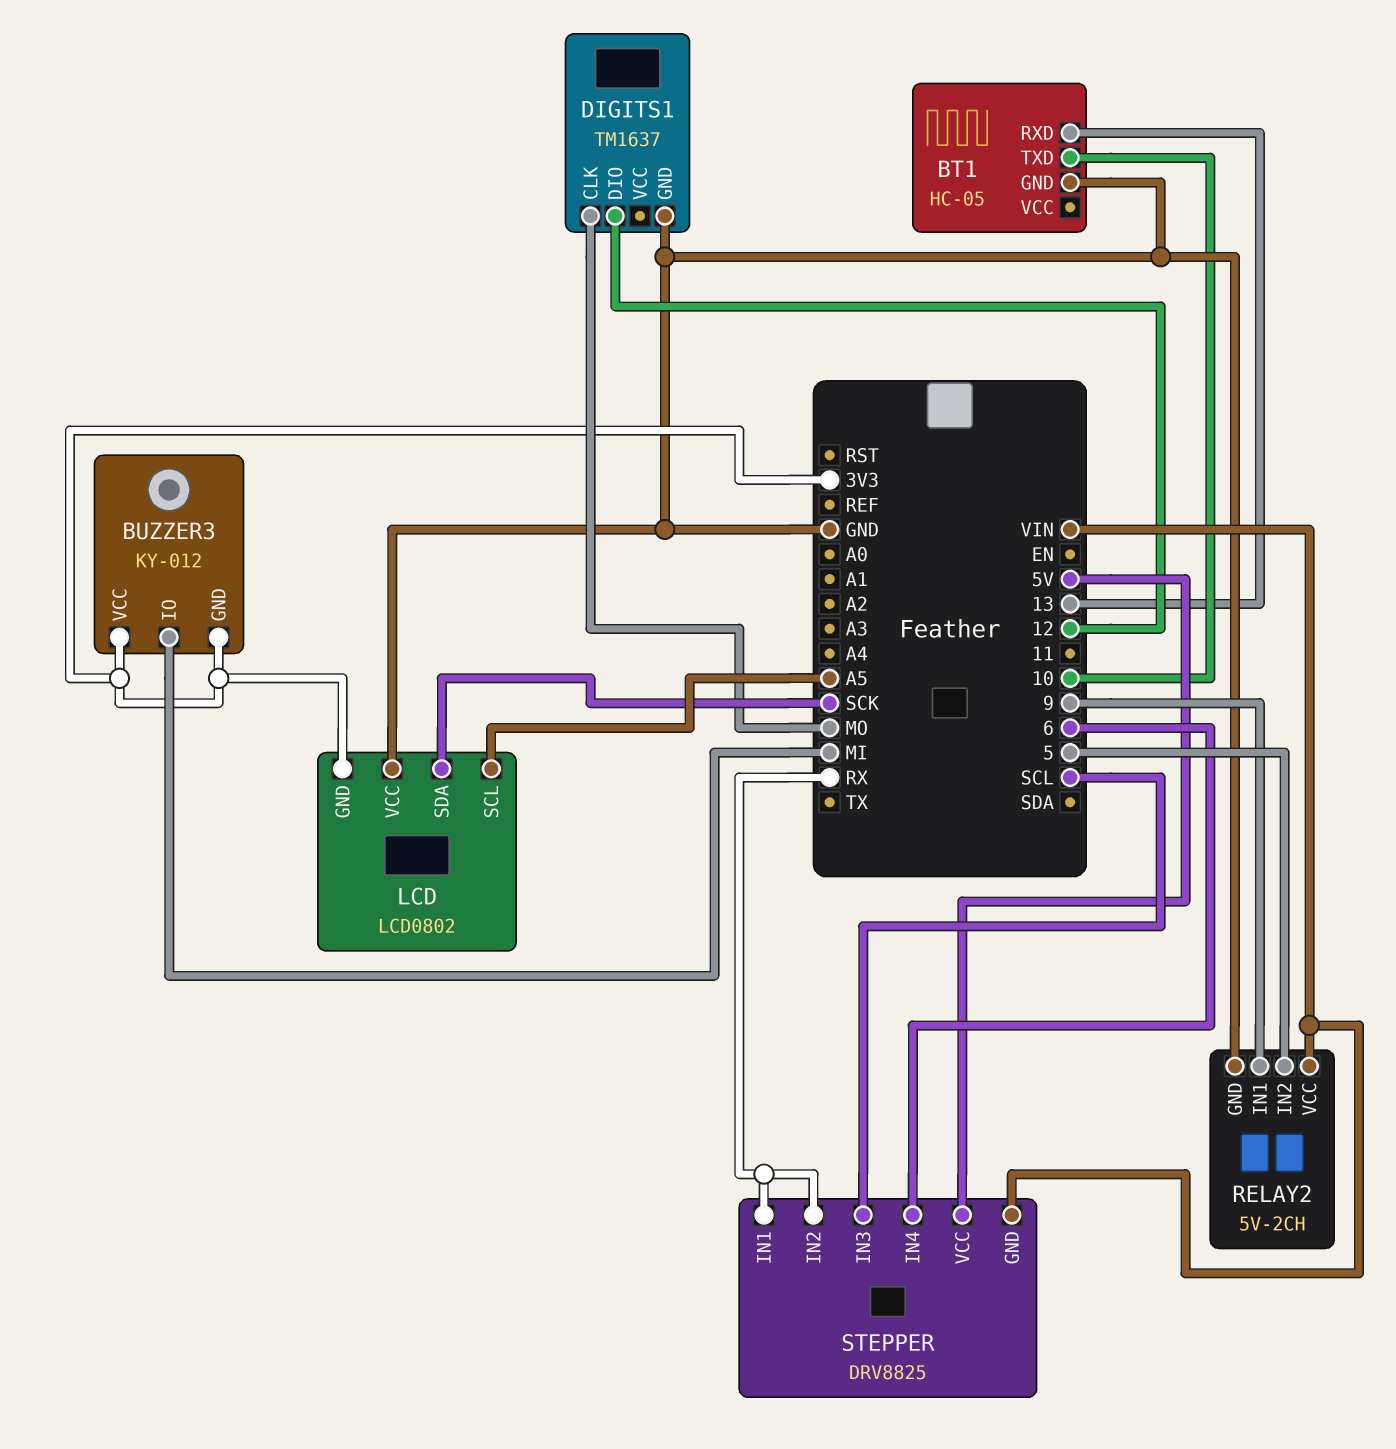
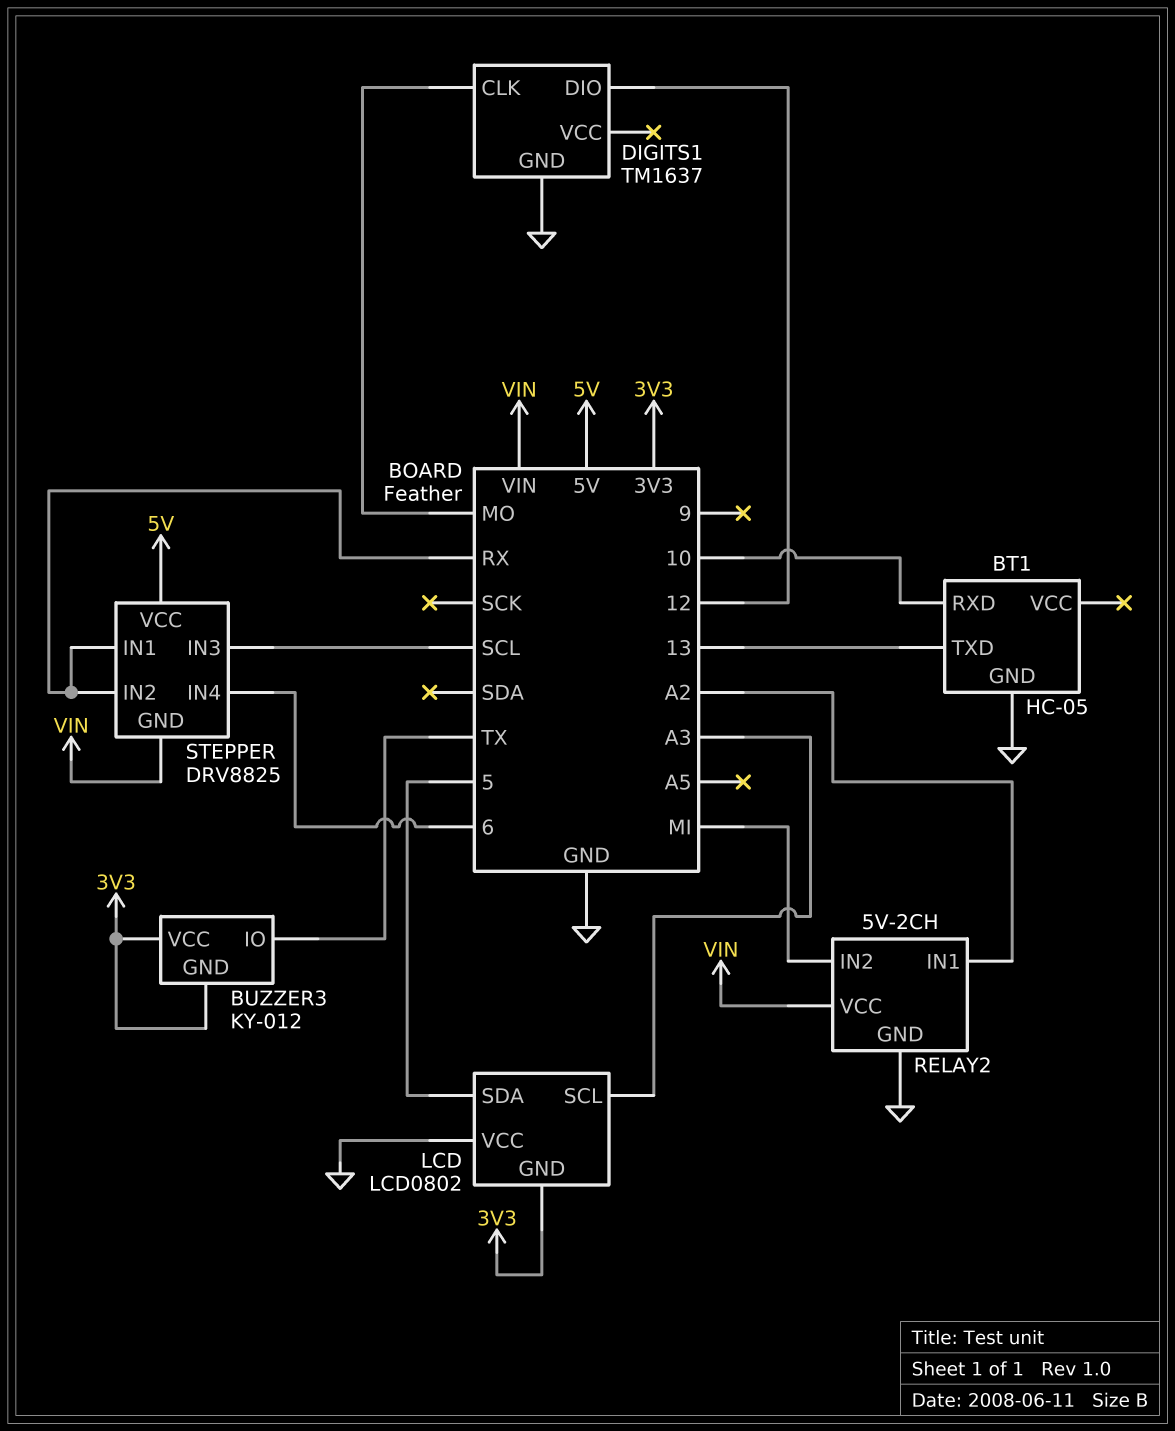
BT1 pin RXD: 13 -> 10
BT1 pin TXD: 10 -> 13
BUZZER3 pin IO: MI -> TX
LCD pin SCL: A5 -> A3
LCD pin SDA: SCK -> 5
RELAY2 pin IN1: 9 -> A2
RELAY2 pin IN2: 5 -> MI

